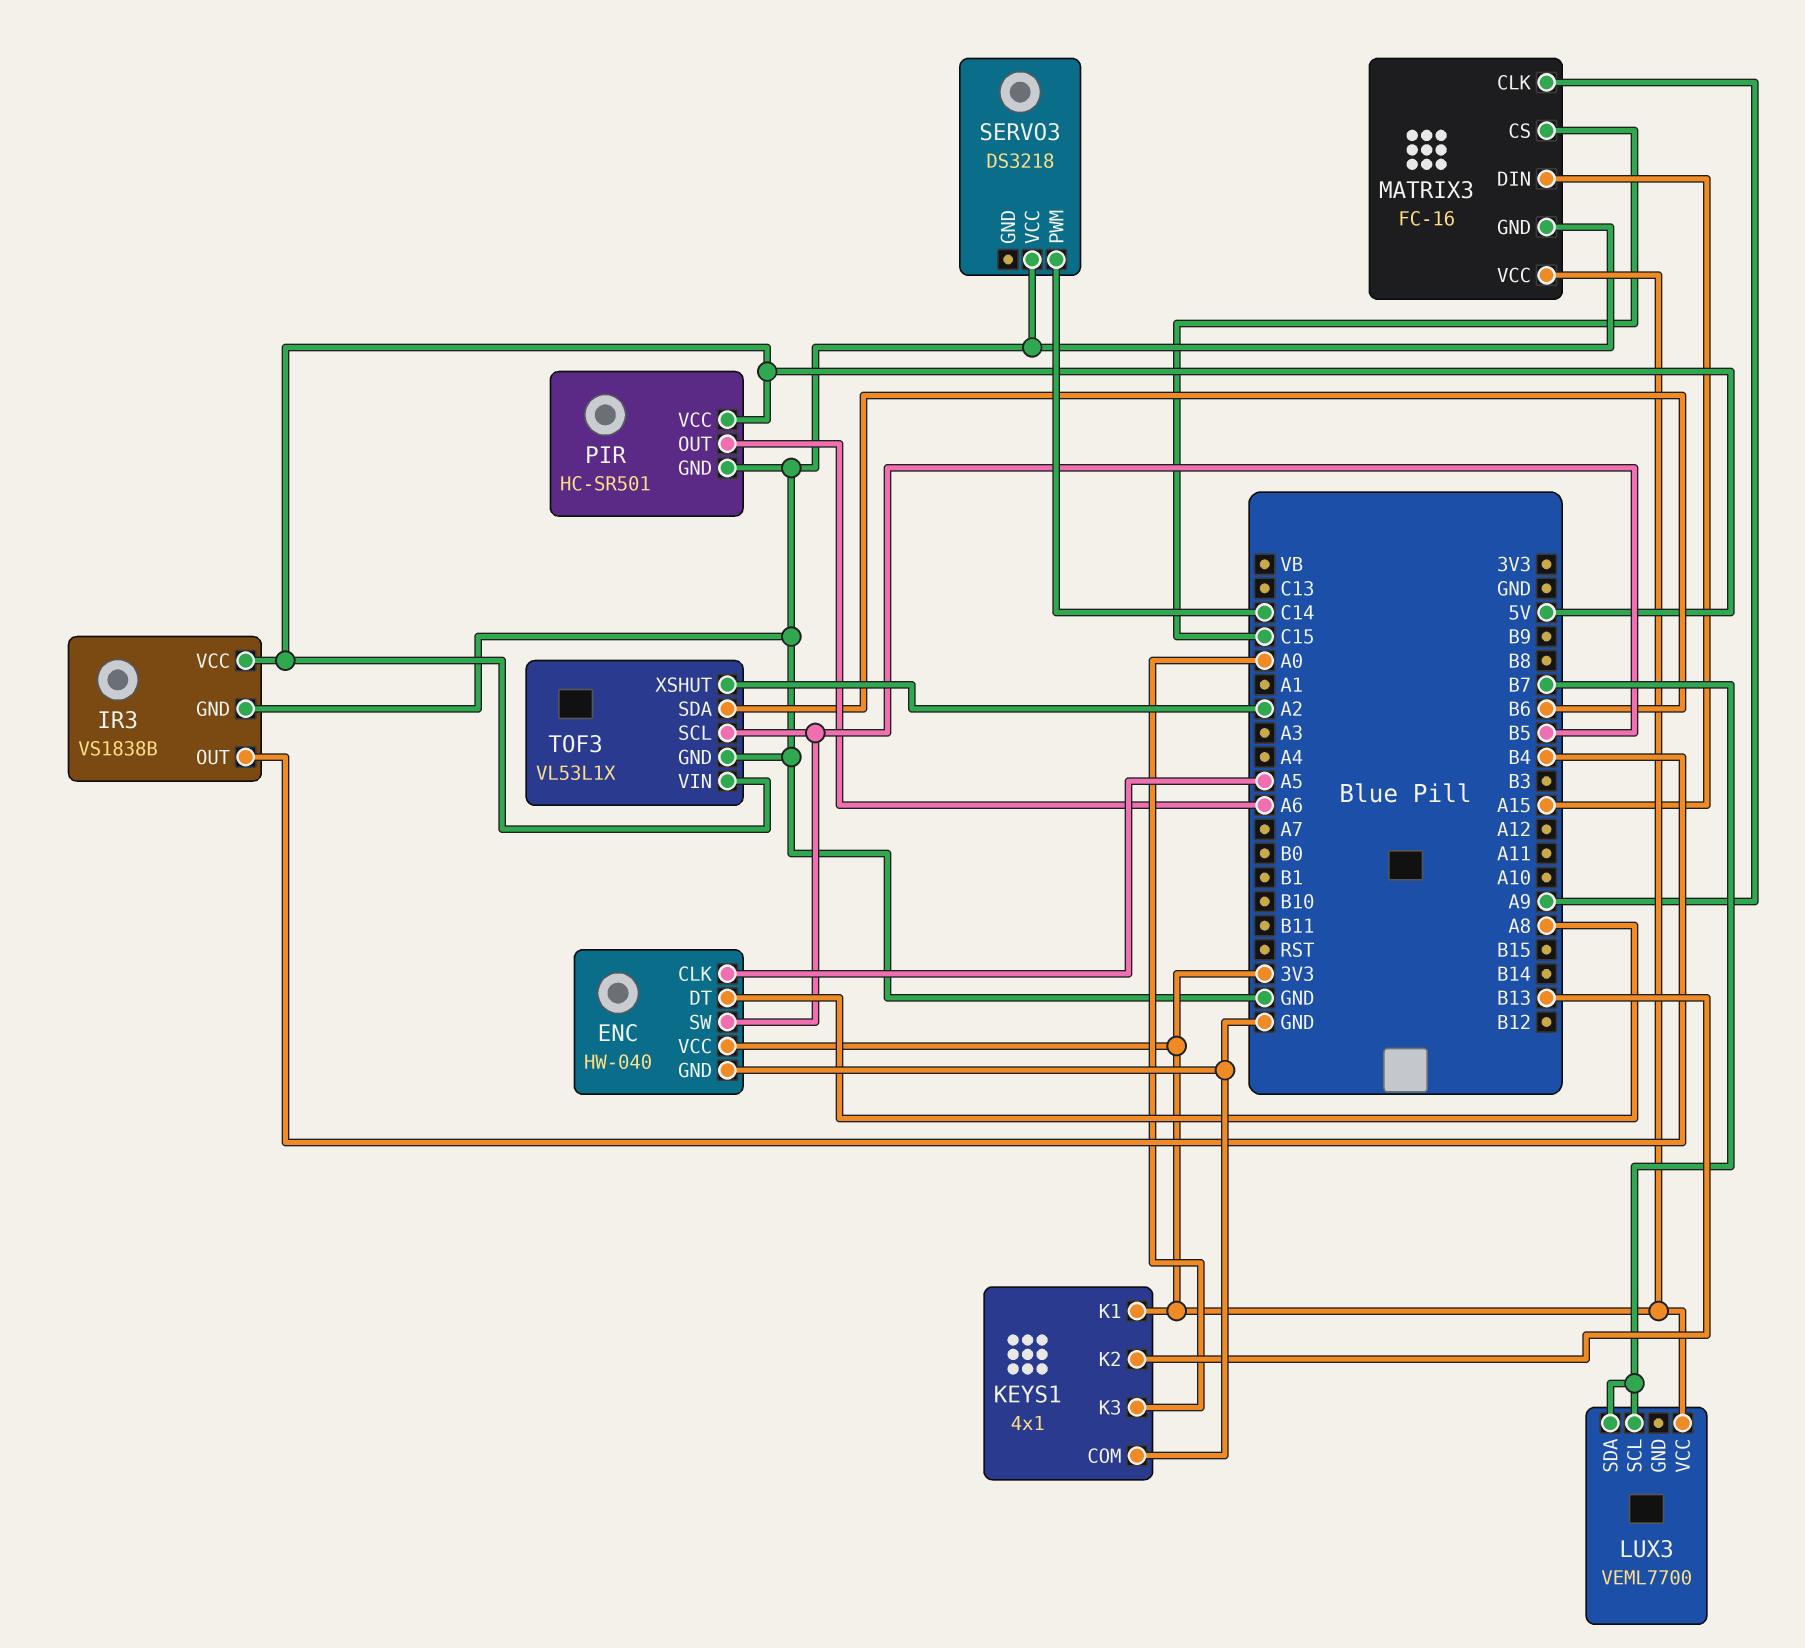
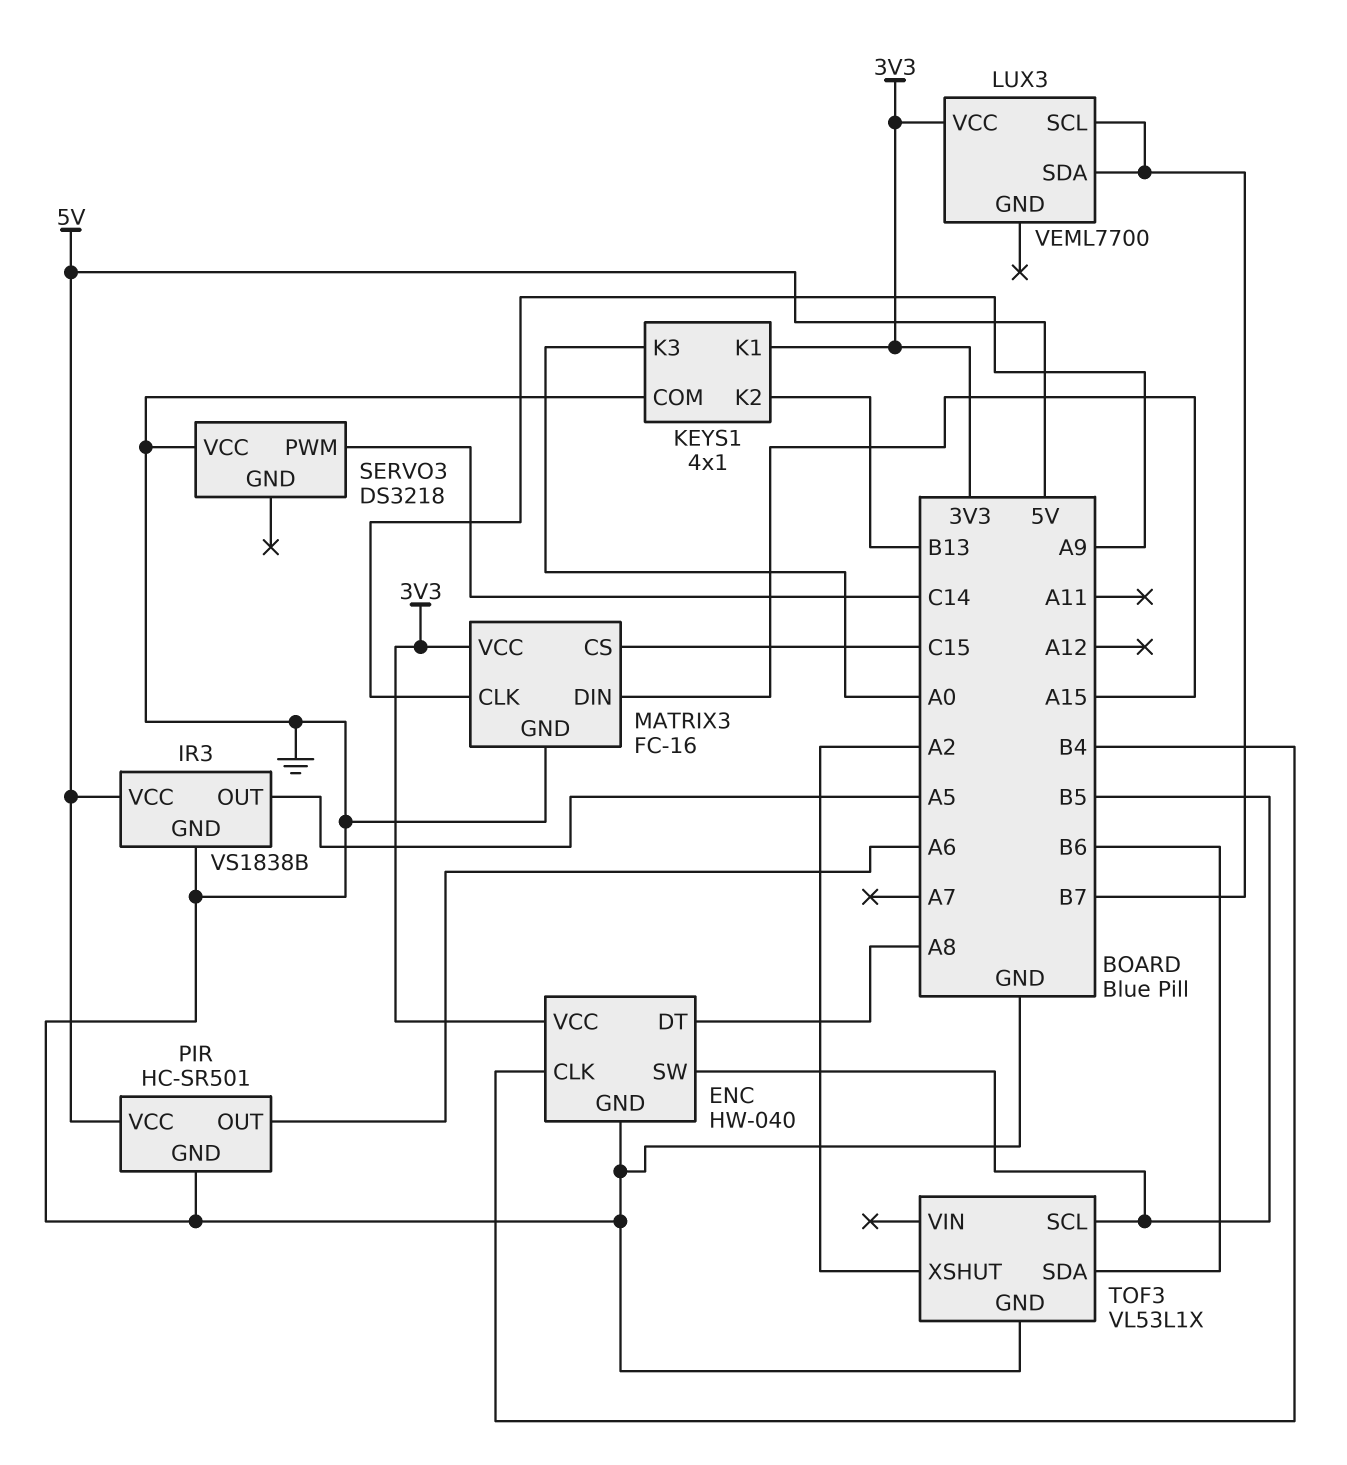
ENC pin CLK: A5 -> B4
IR3 pin OUT: B4 -> A5
TOF3 pin VIN: 5V -> none

